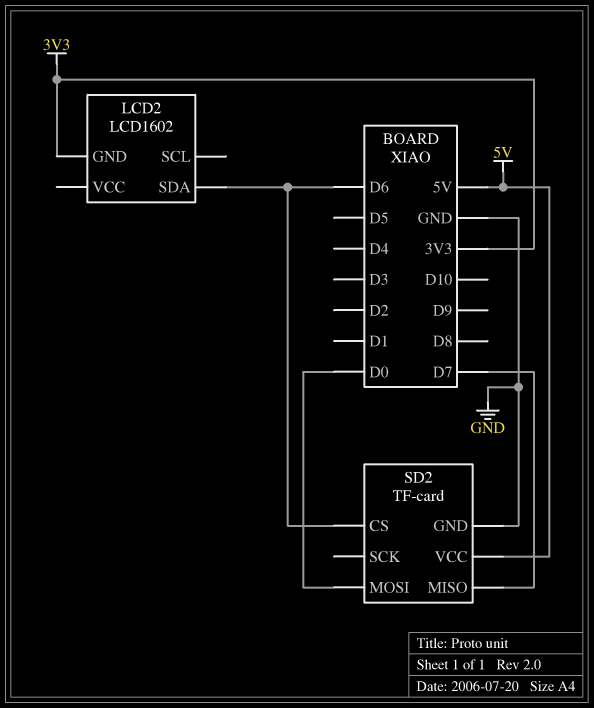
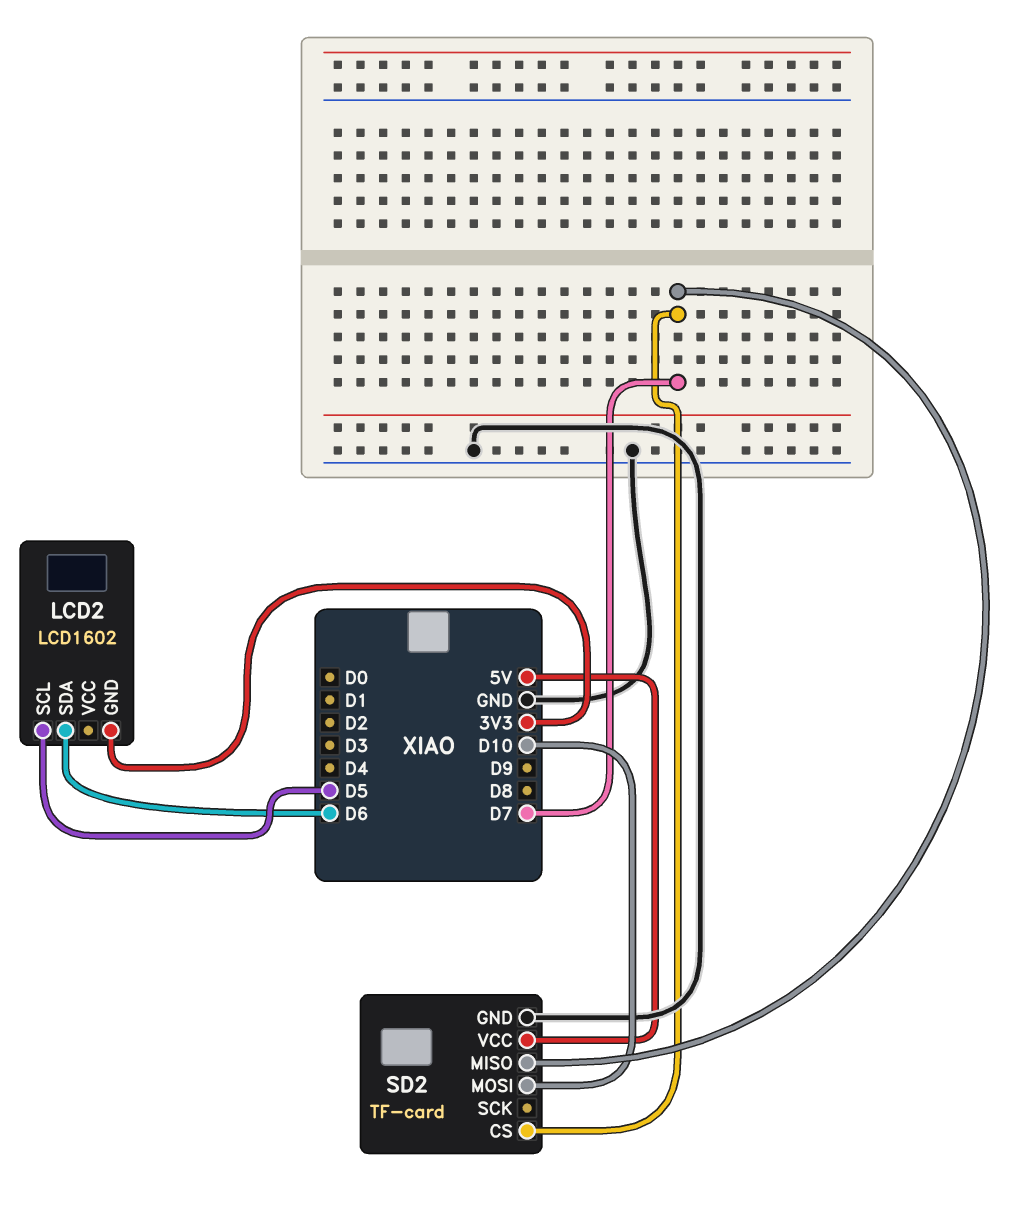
LCD2 pin SCL: none -> D5
SD2 pin CS: D6 -> D7
SD2 pin MOSI: D0 -> D10

